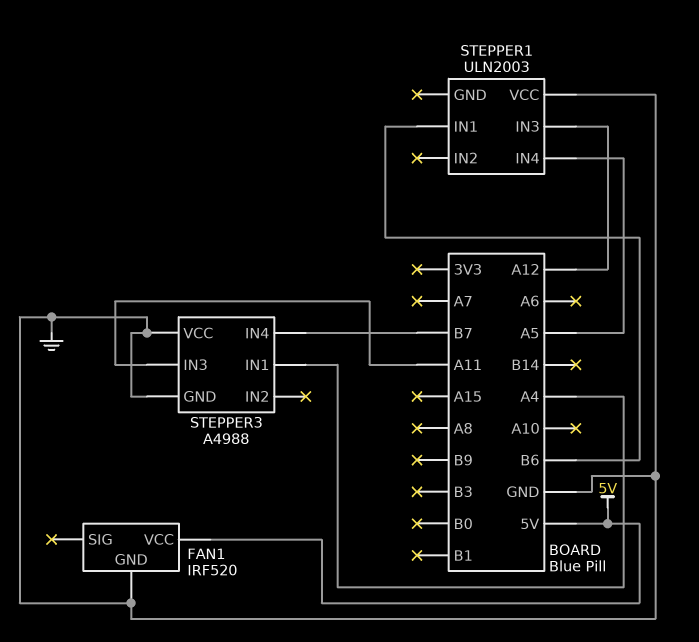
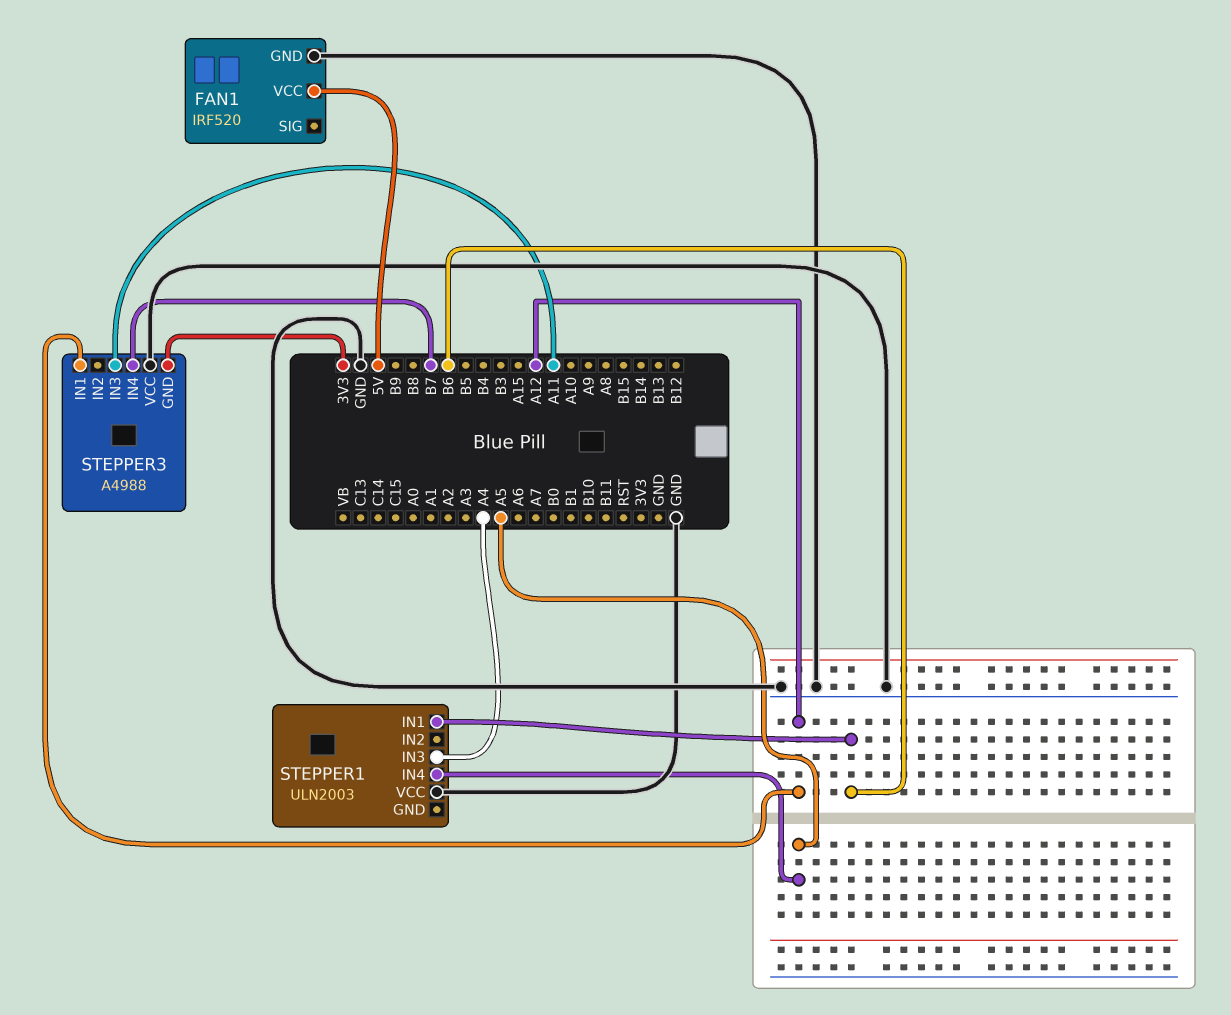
STEPPER1 pin IN3: A12 -> A4
STEPPER3 pin GND: GND -> 3V3
STEPPER3 pin IN1: A4 -> A12

